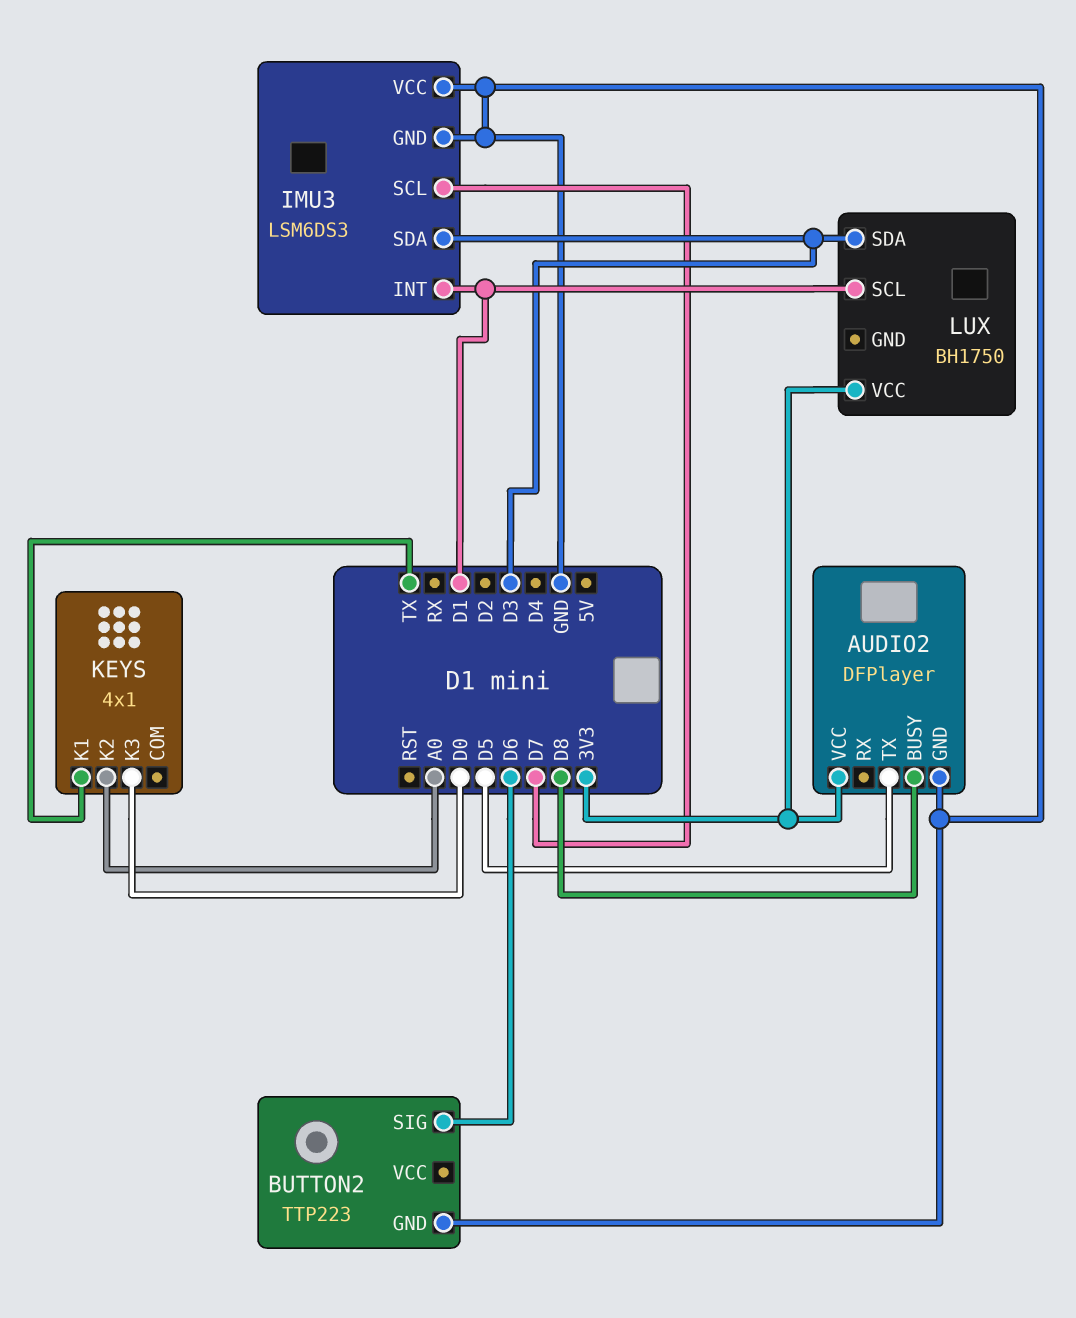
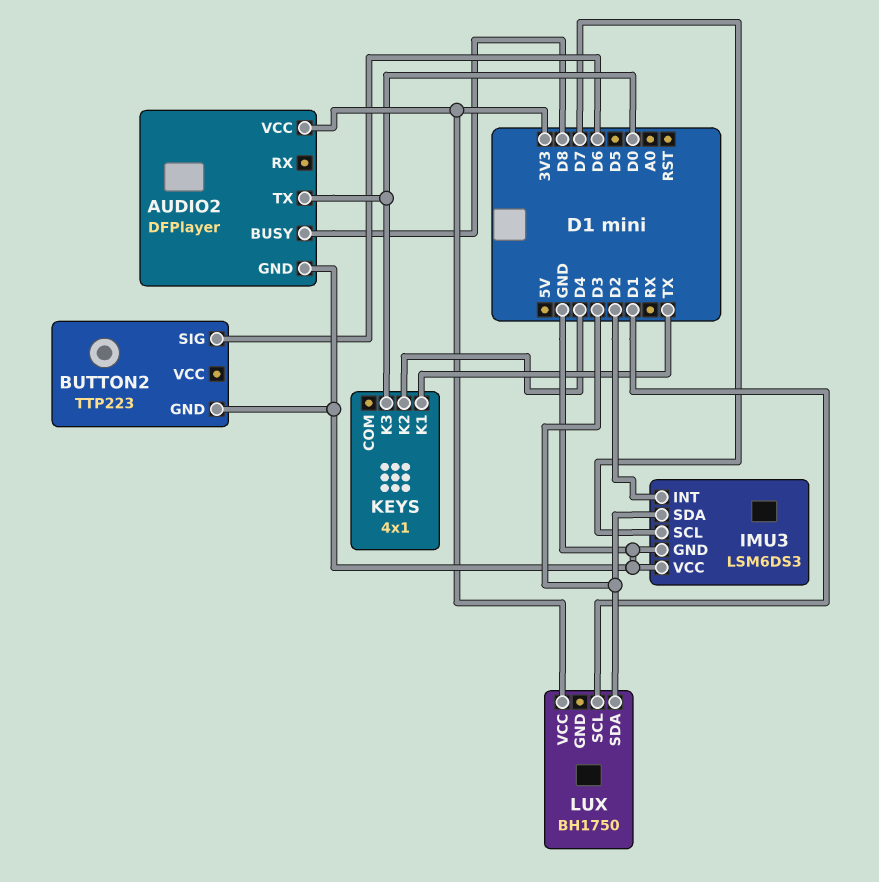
AUDIO2 pin TX: D5 -> D0
IMU3 pin INT: D1 -> D2
KEYS pin K2: A0 -> D4

